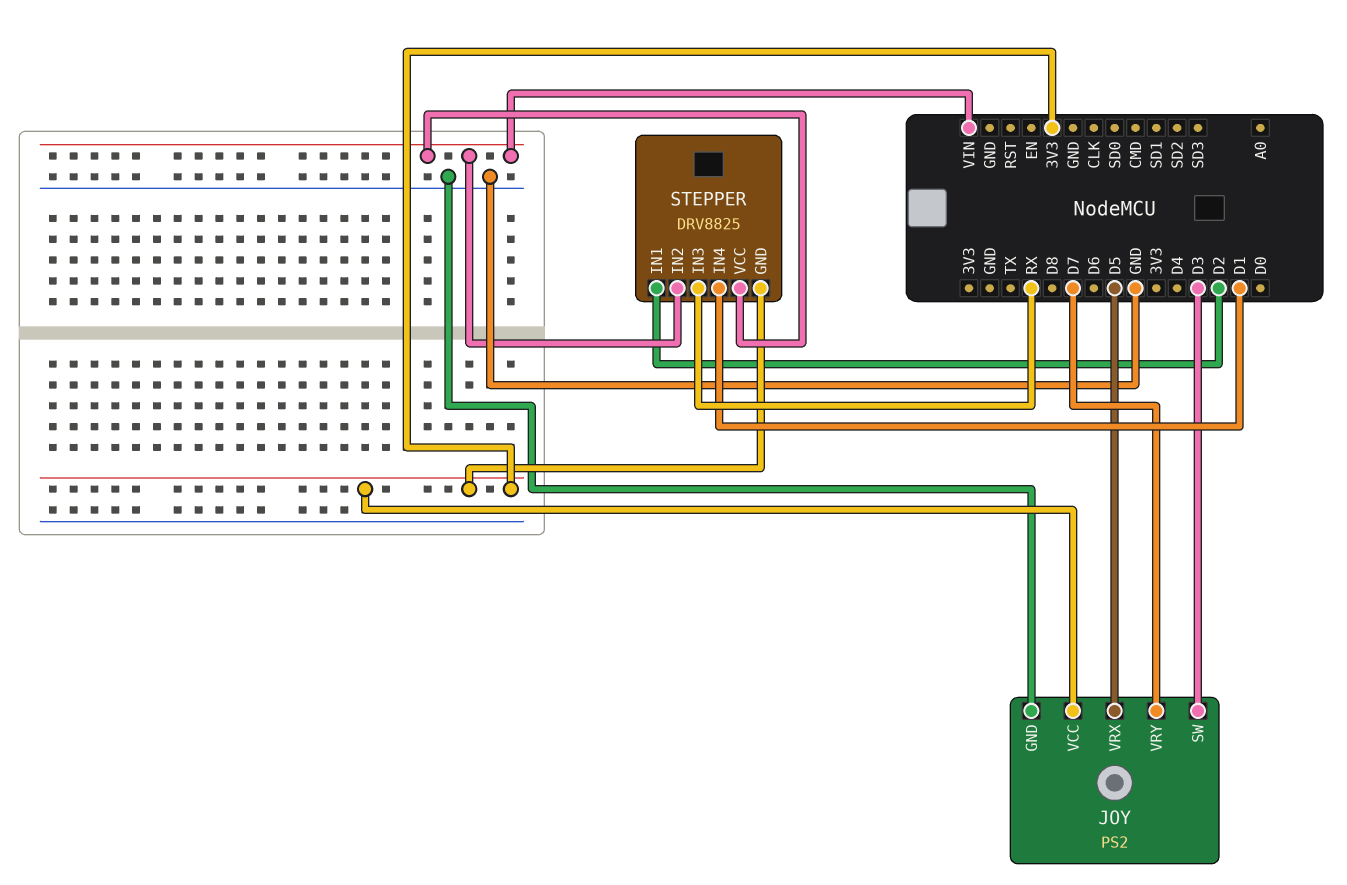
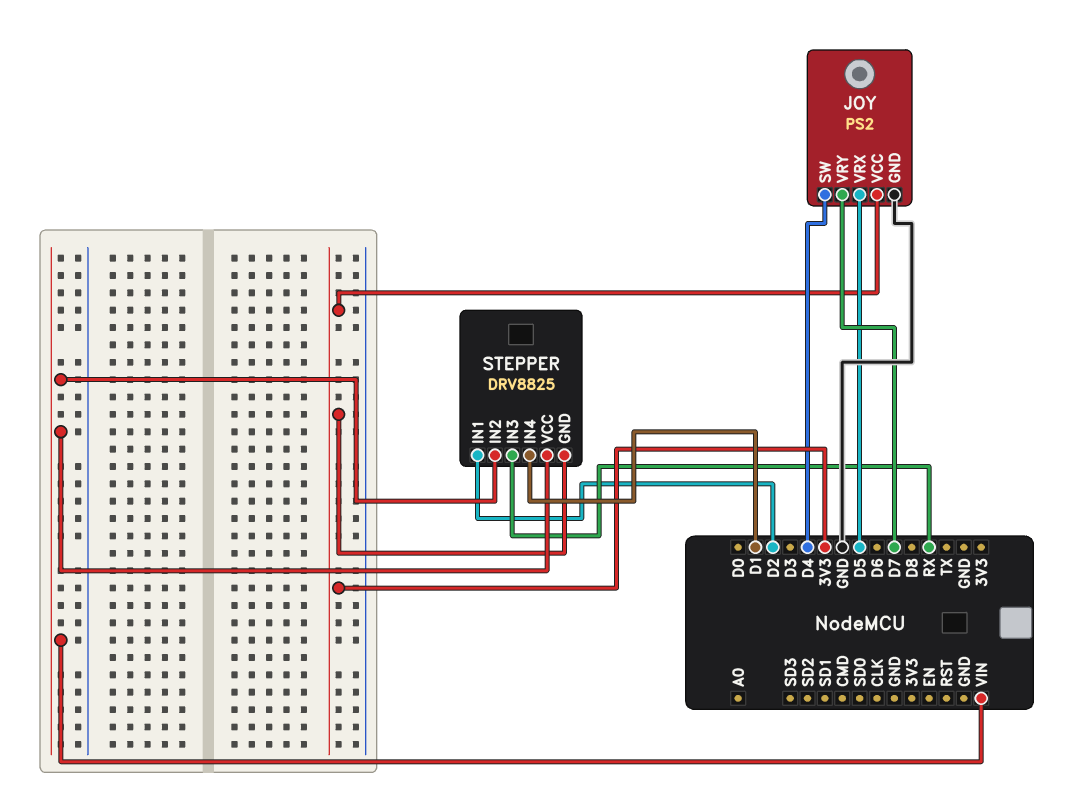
JOY pin SW: D3 -> D4

